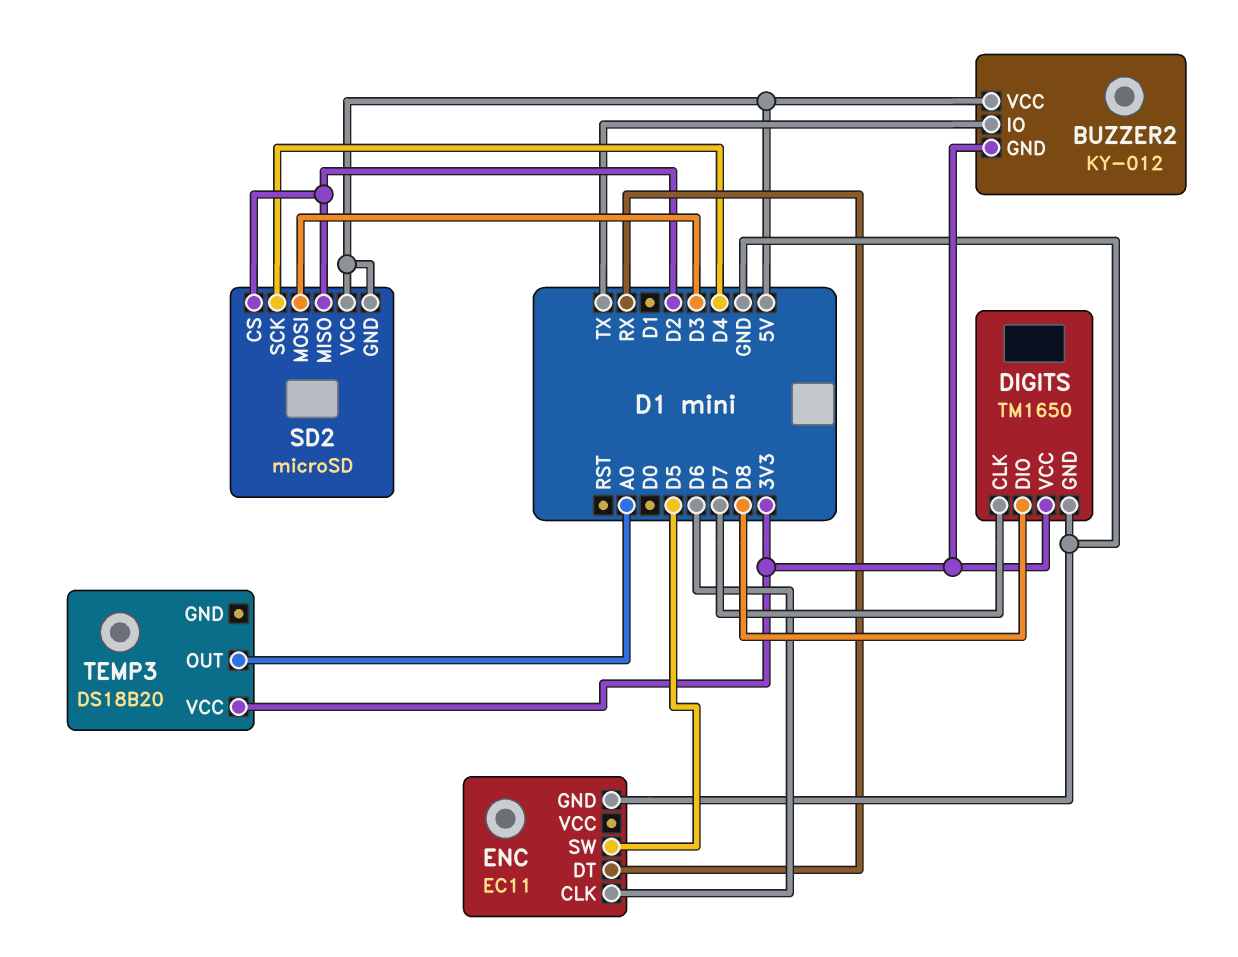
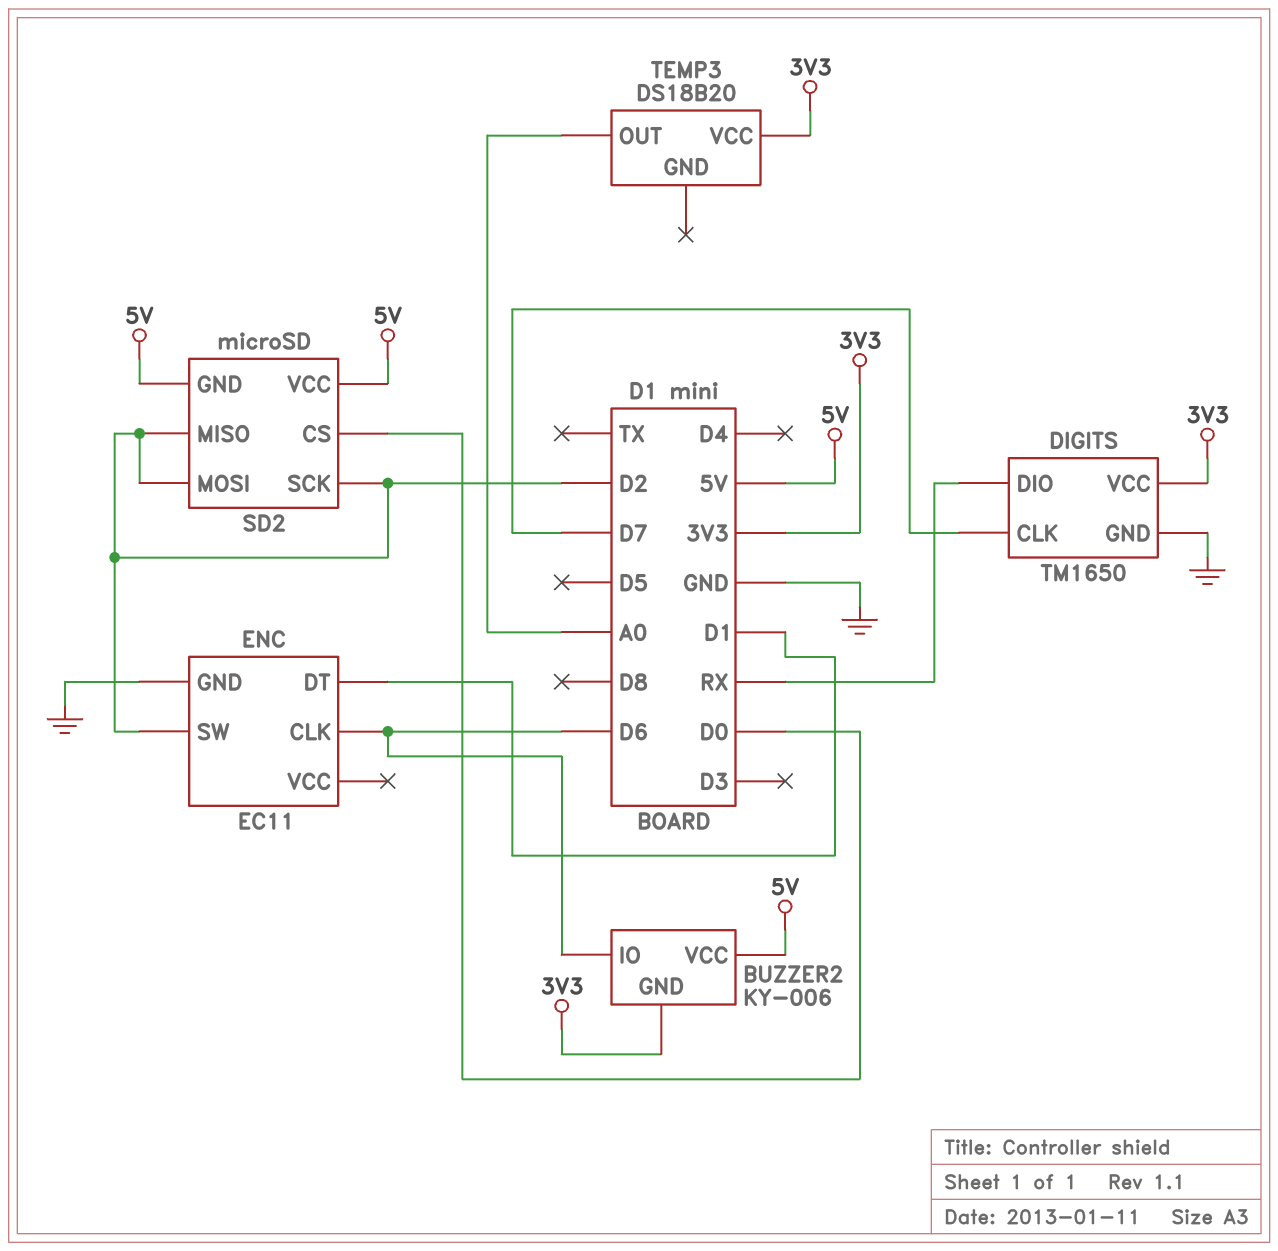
BUZZER2: KY-012 -> KY-006
BUZZER2 pin IO: TX -> D6
DIGITS pin DIO: D8 -> RX
ENC pin DT: RX -> D1
ENC pin SW: D5 -> D2
SD2 pin CS: D2 -> D0
SD2 pin MOSI: D3 -> D2
SD2 pin SCK: D4 -> D2

